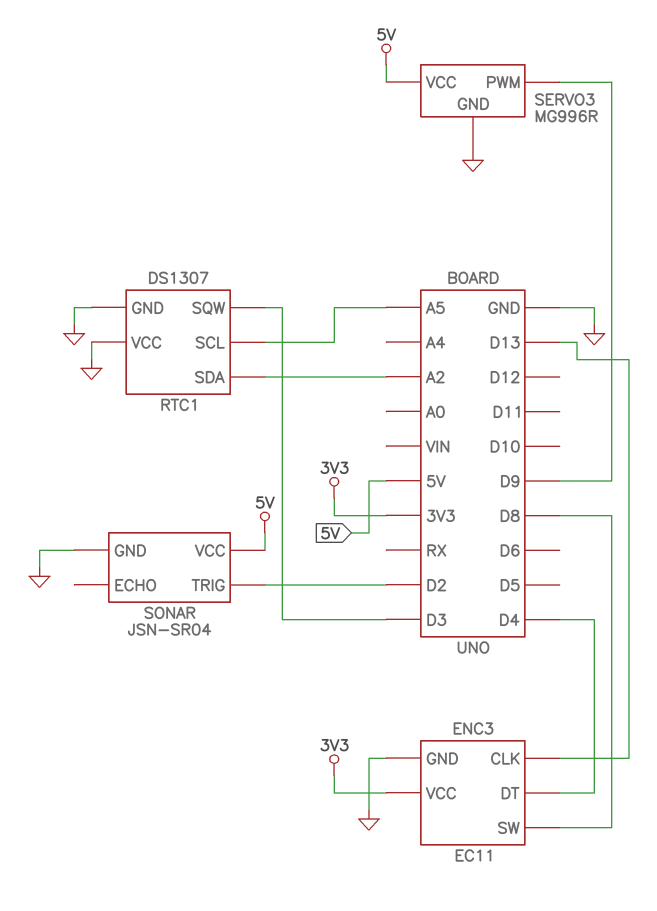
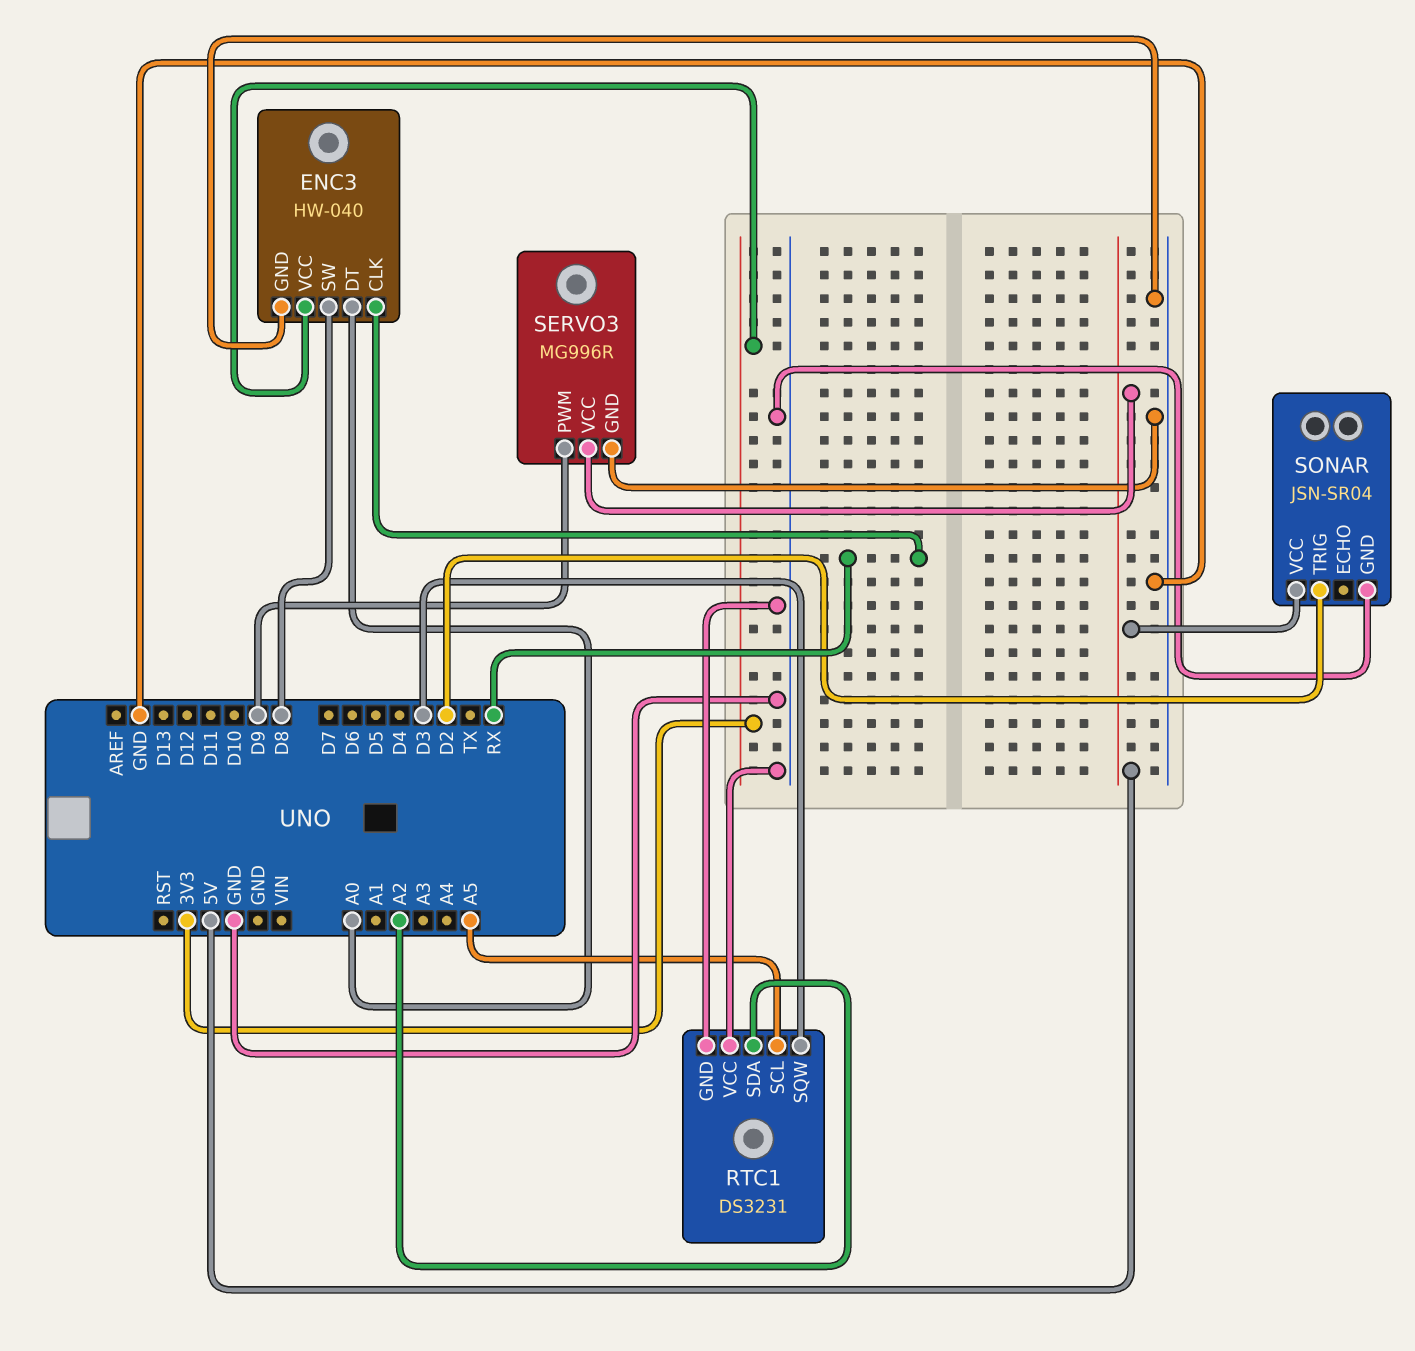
ENC3: EC11 -> HW-040
ENC3 pin CLK: D13 -> RX
ENC3 pin DT: D4 -> A0
RTC1: DS1307 -> DS3231

